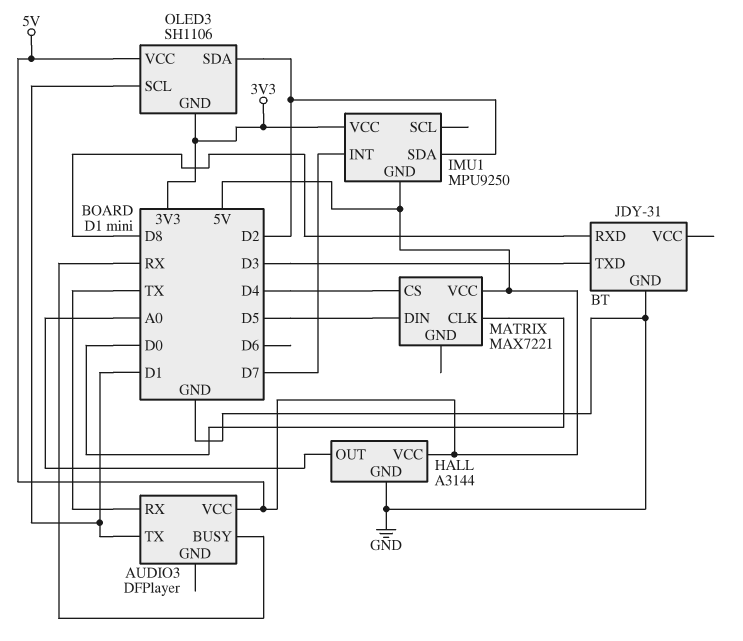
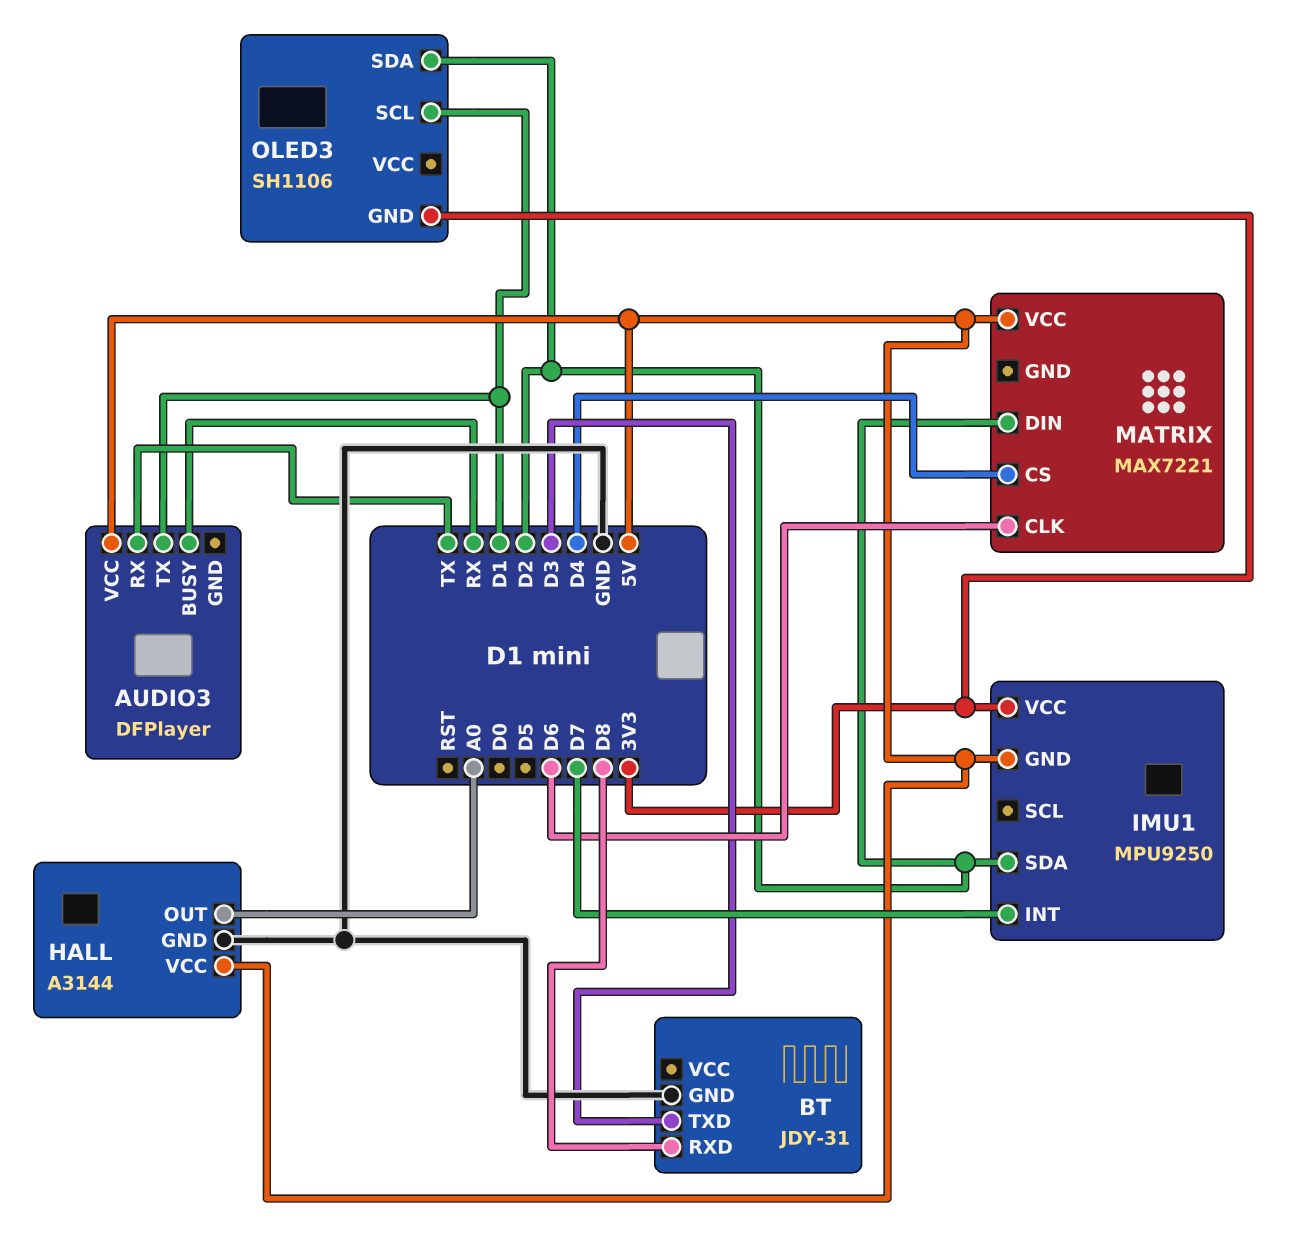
MATRIX pin CLK: D0 -> D6
MATRIX pin DIN: D5 -> D2
OLED3 pin VCC: 5V -> none

